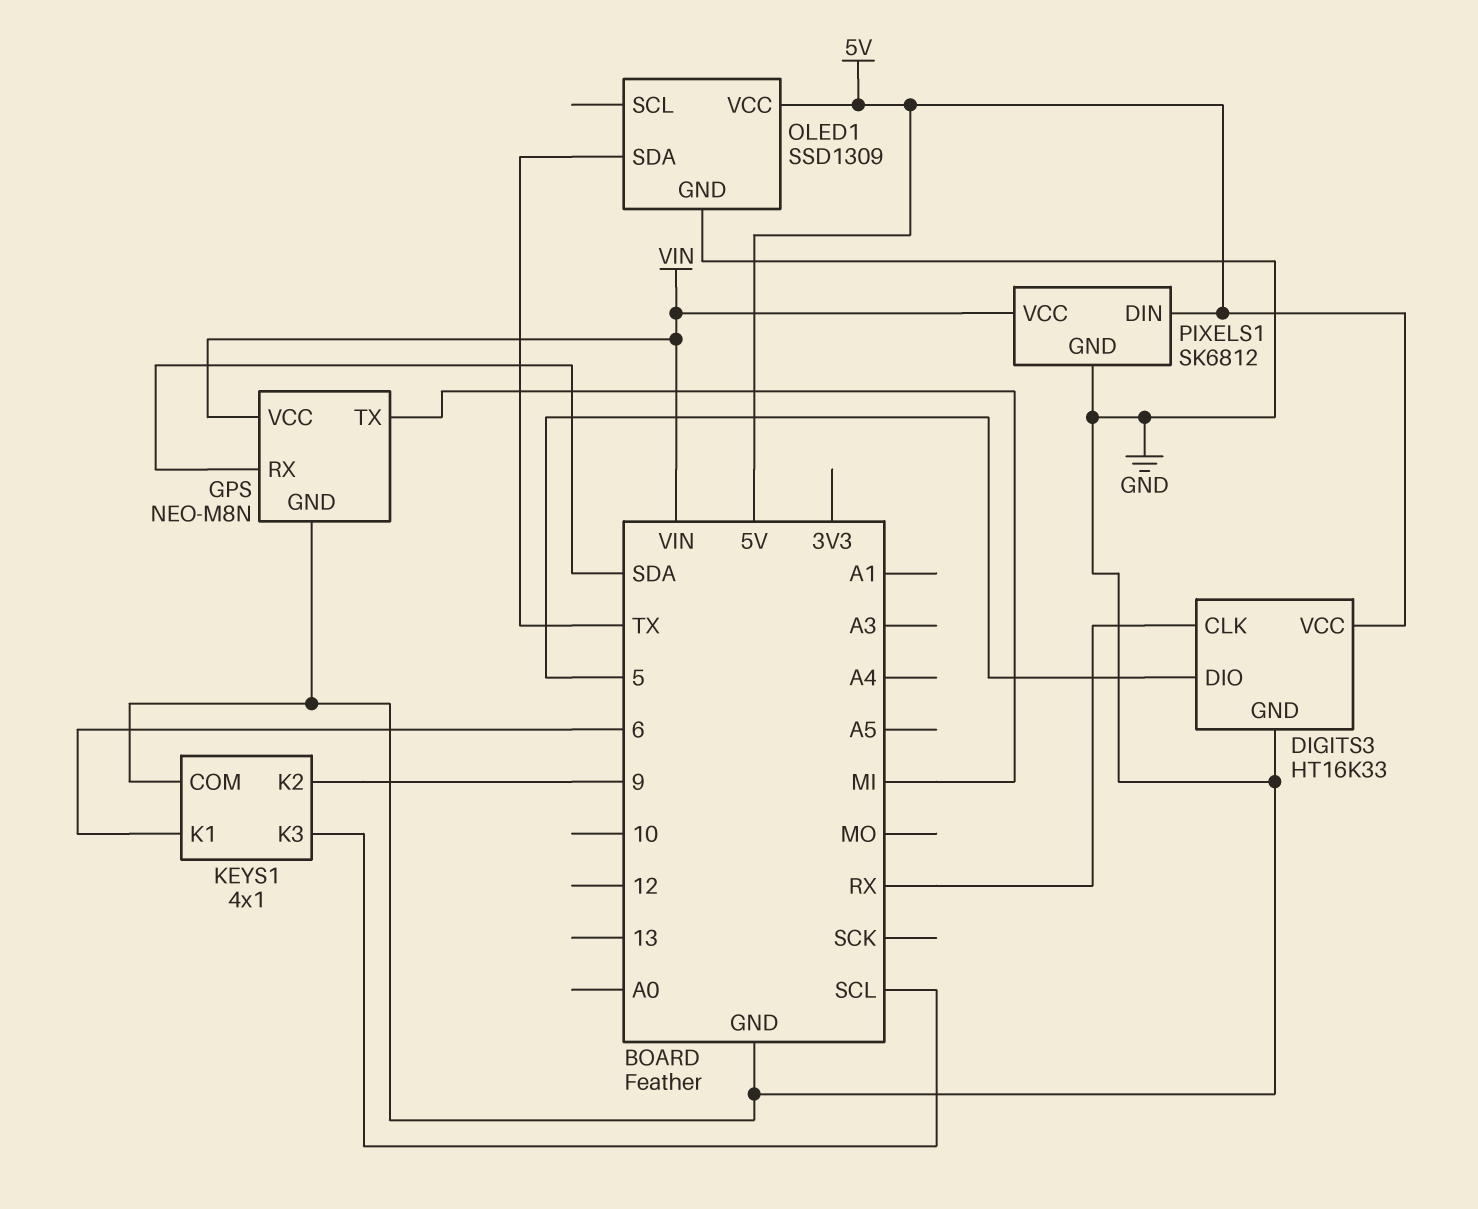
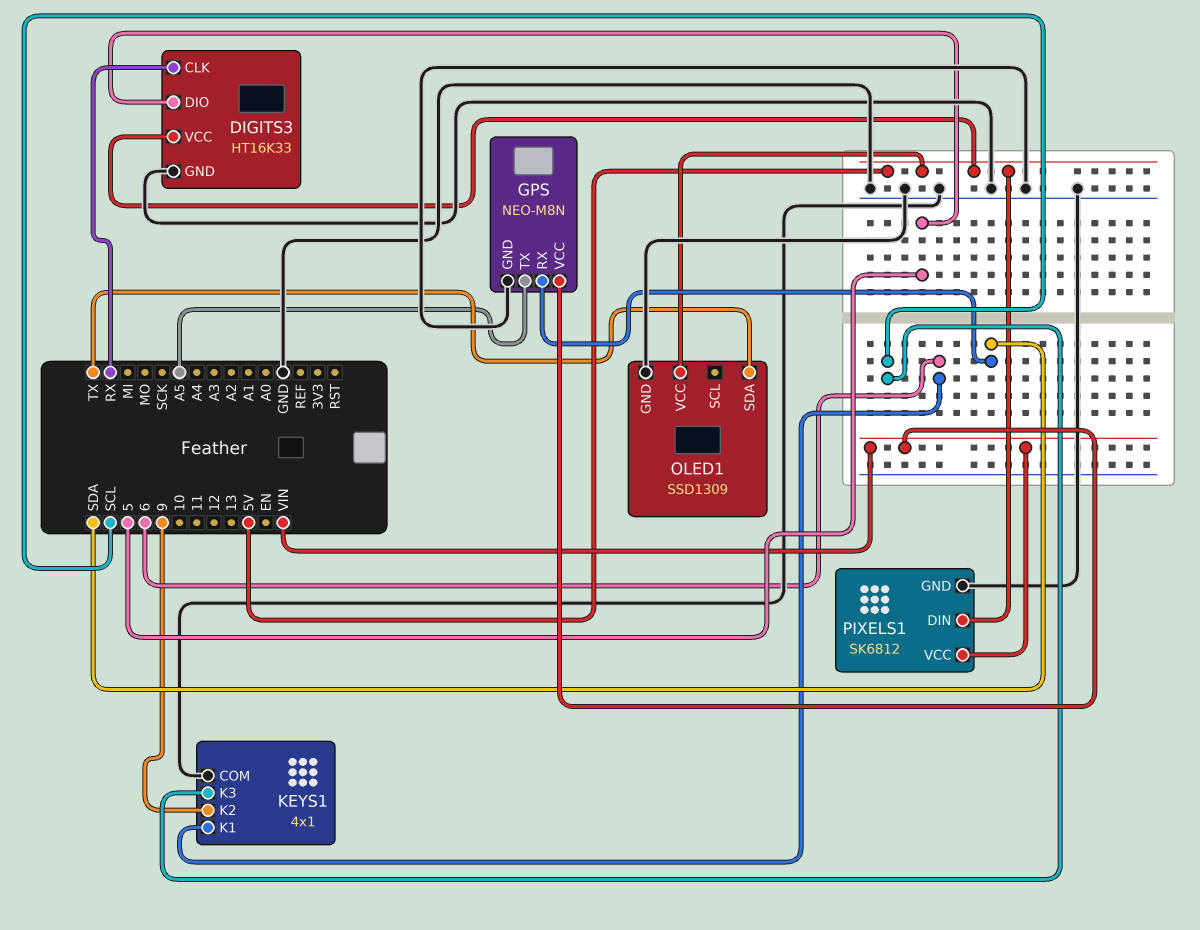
GPS pin TX: MI -> A5

